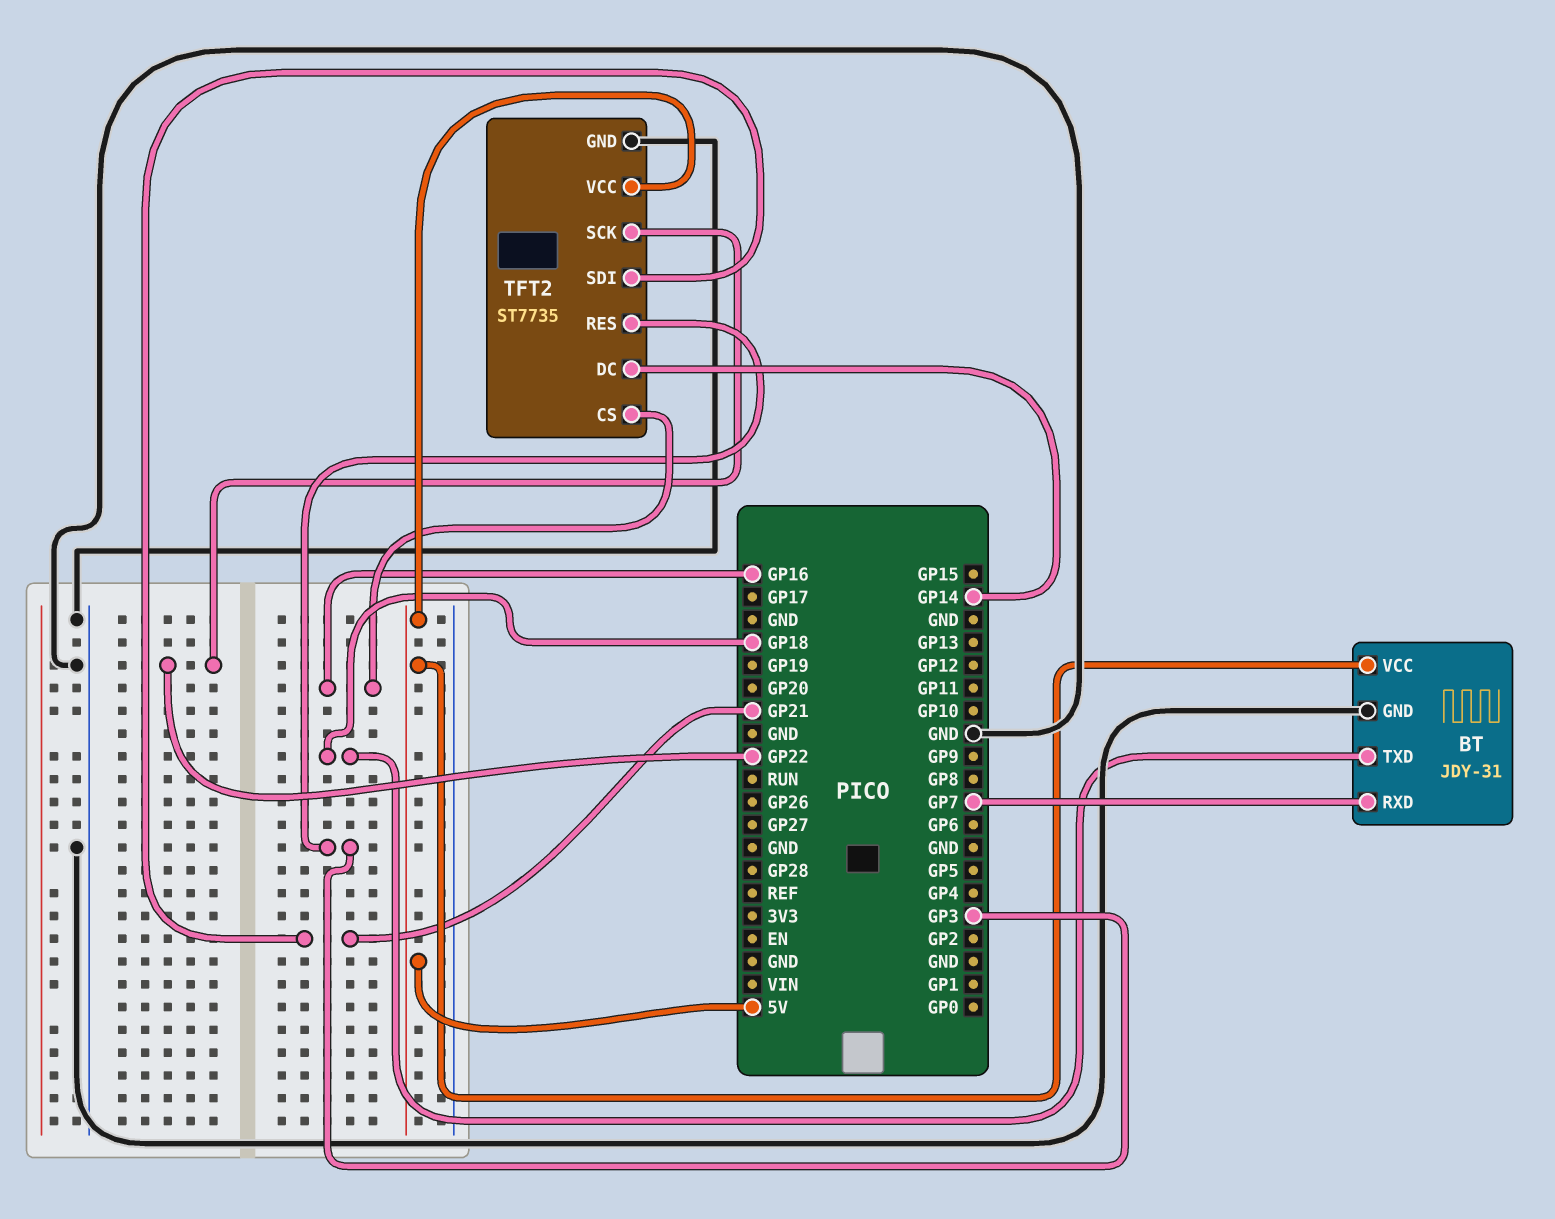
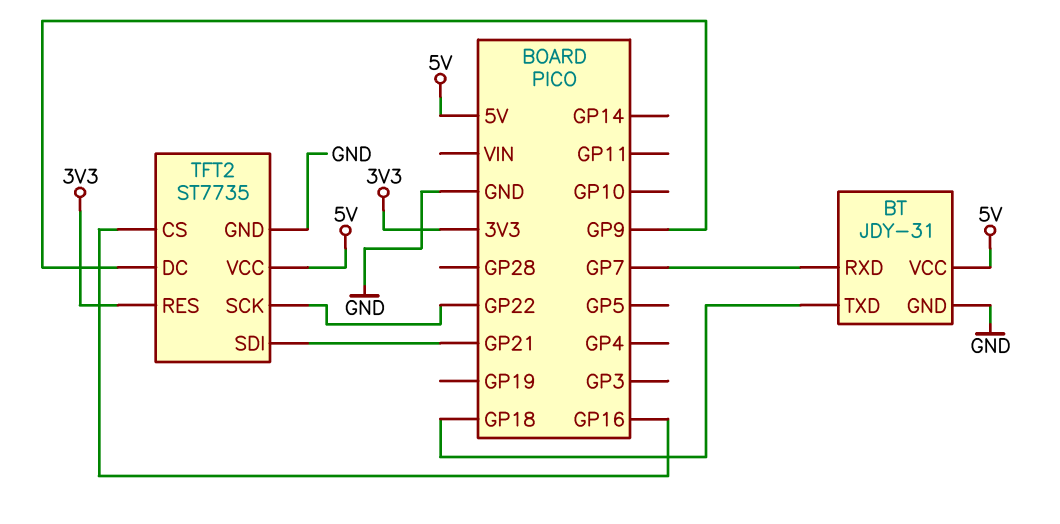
TFT2 pin DC: GP14 -> GP9
TFT2 pin RES: GP3 -> 3V3

